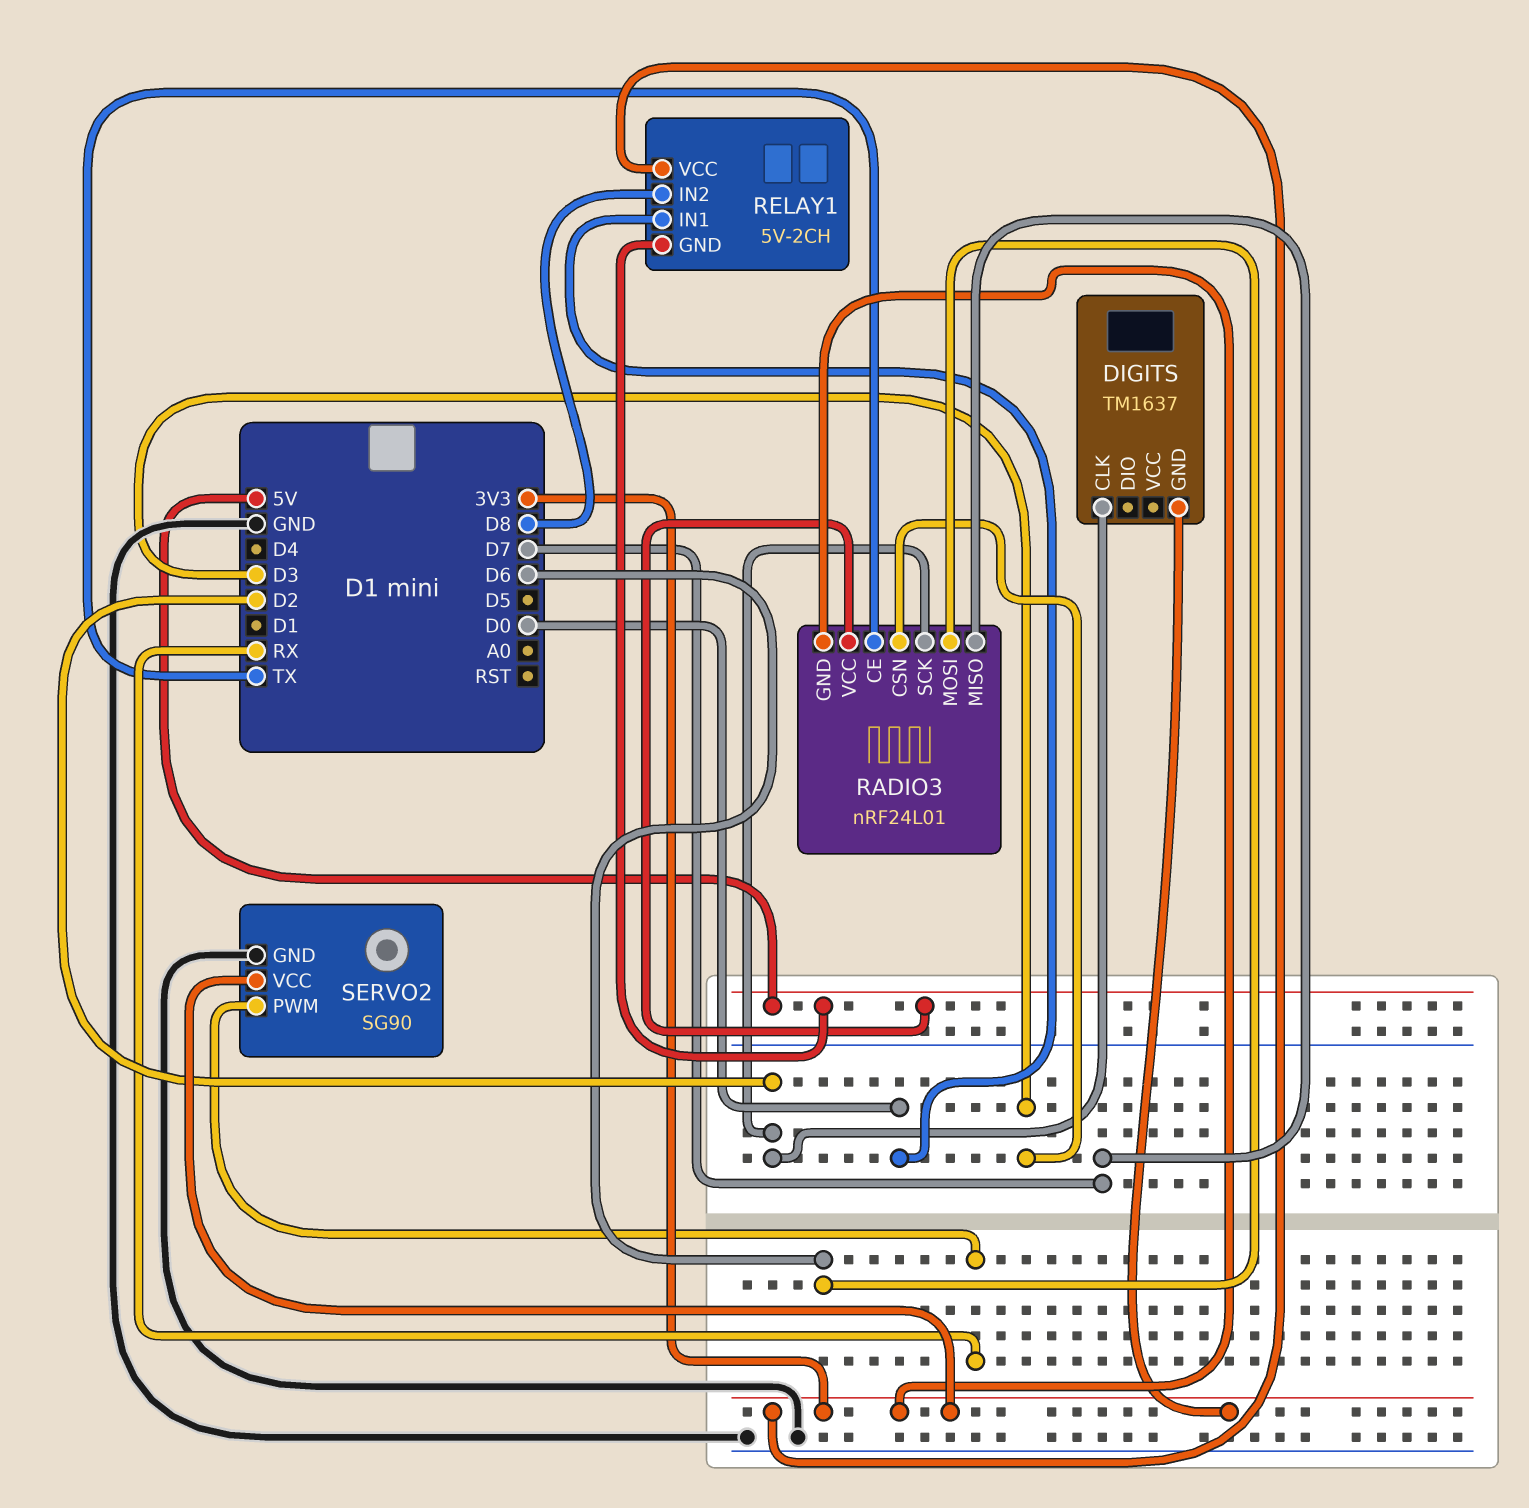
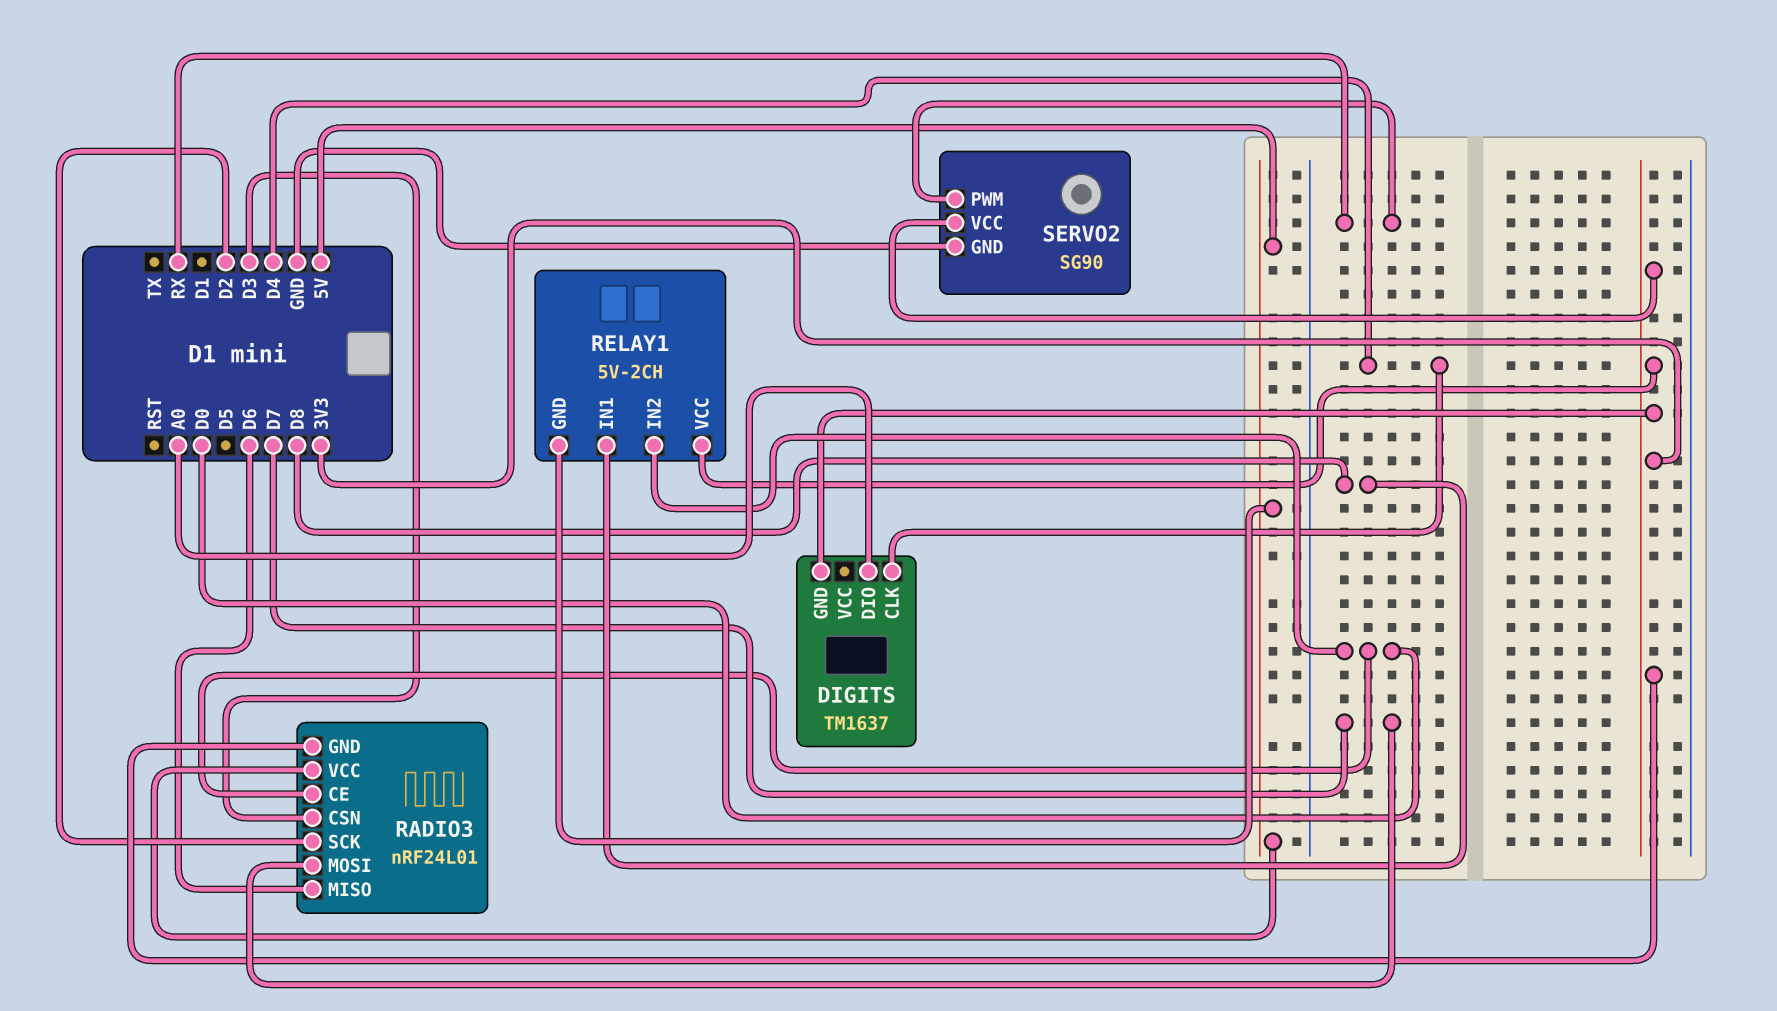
DIGITS pin CLK: D2 -> D4
DIGITS pin DIO: none -> A0
RADIO3 pin CE: TX -> D0
RADIO3 pin MISO: D7 -> D6
RADIO3 pin MOSI: D6 -> D7
RELAY1 pin IN1: D0 -> D8
RELAY1 pin IN2: D8 -> D0

